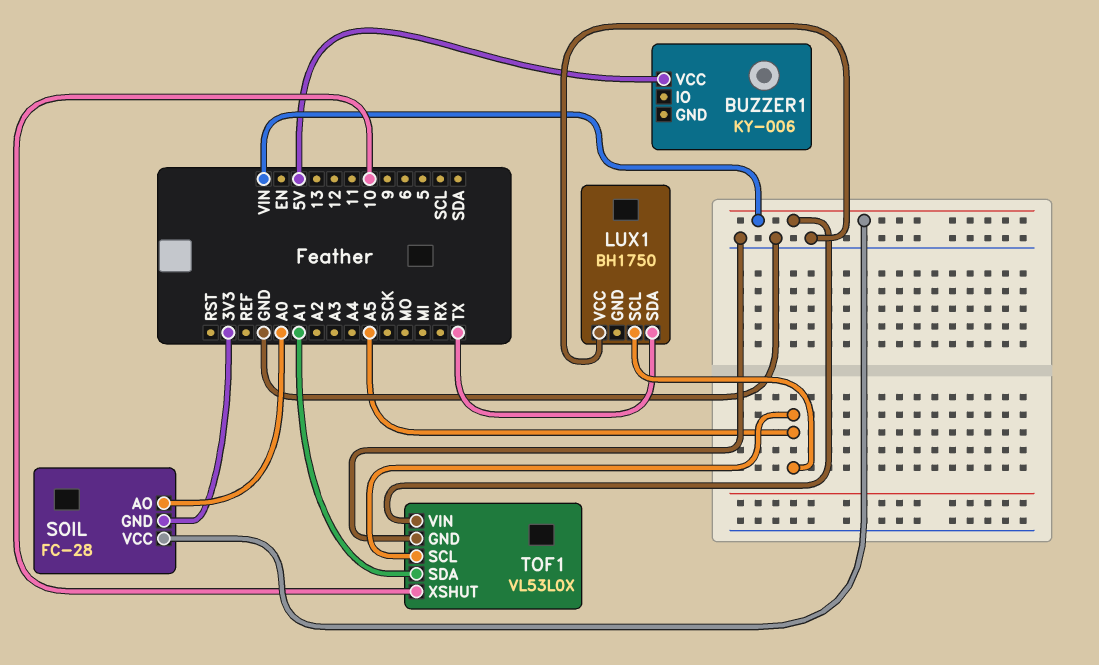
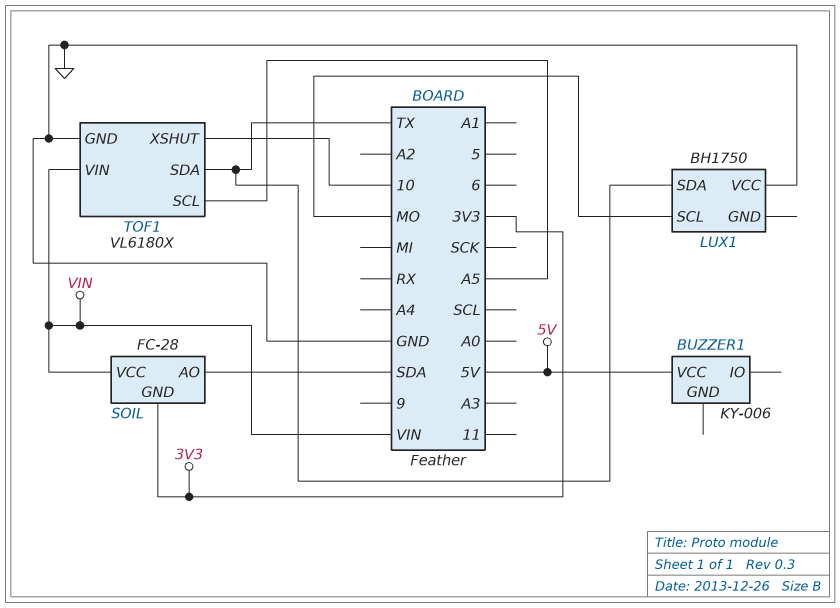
LUX1 pin SCL: A5 -> MO
SOIL pin AO: A0 -> SDA
TOF1: VL53L0X -> VL6180X
TOF1 pin SDA: A1 -> TX

